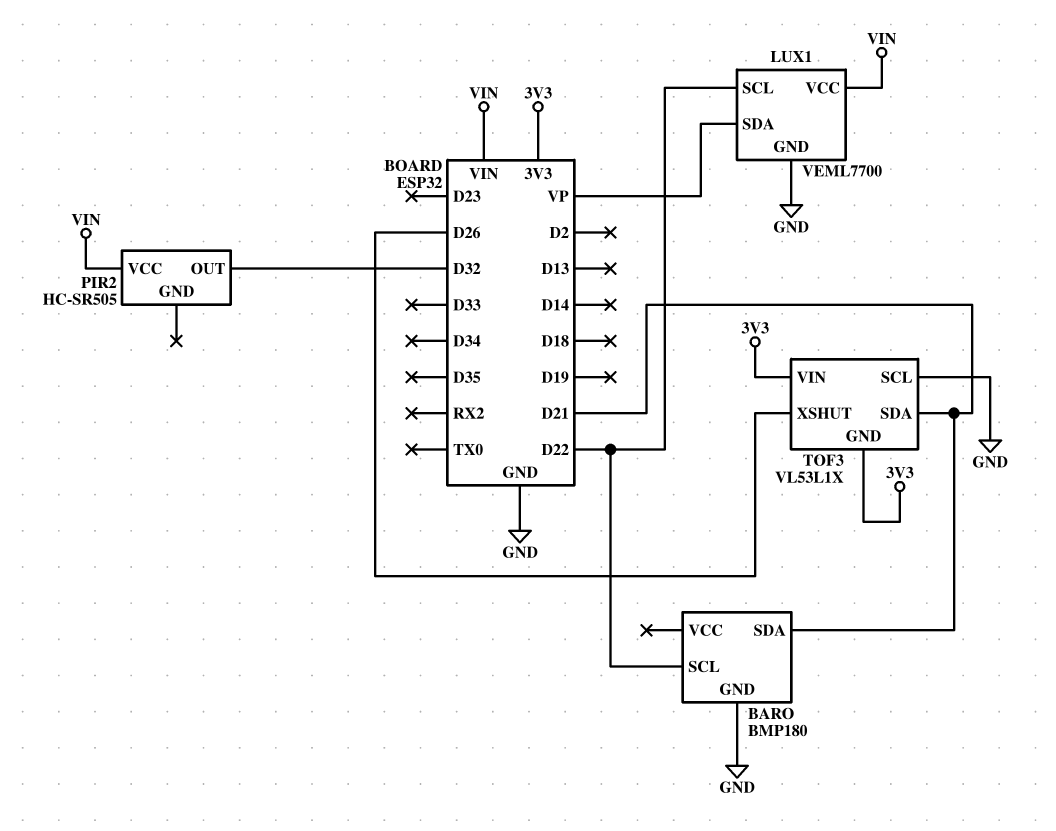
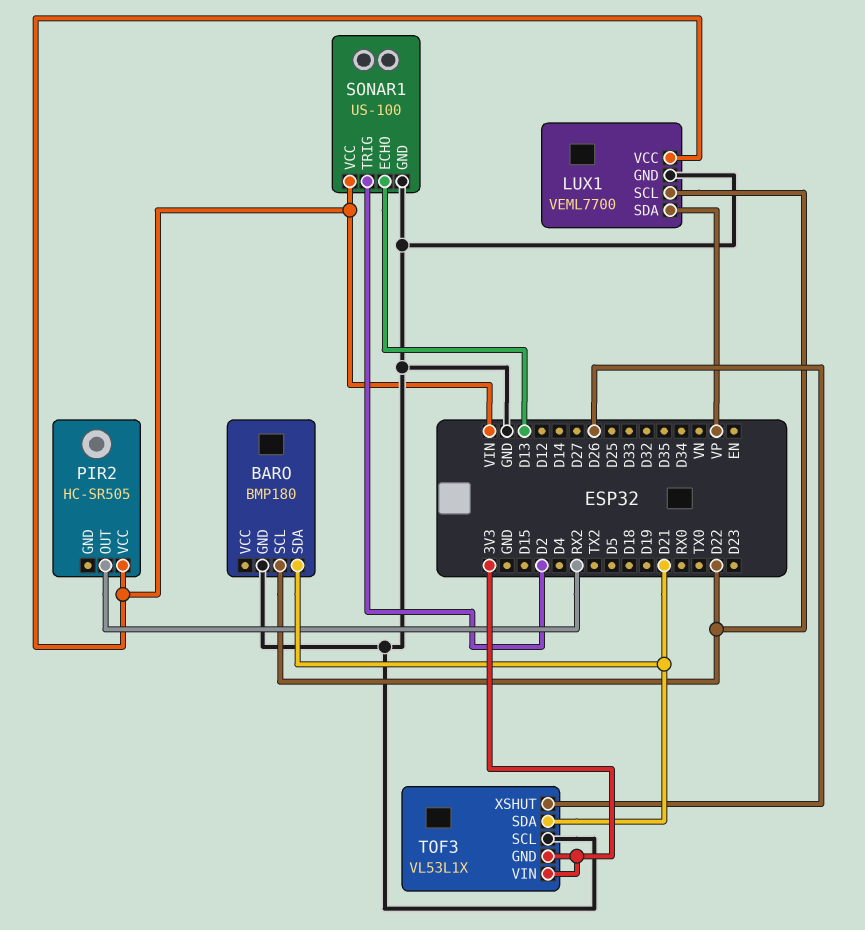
PIR2 pin OUT: D32 -> RX2
SONAR1: none -> US-100
SONAR1 pin ECHO: none -> D13
SONAR1 pin GND: none -> GND
SONAR1 pin TRIG: none -> D2
SONAR1 pin VCC: none -> VIN

